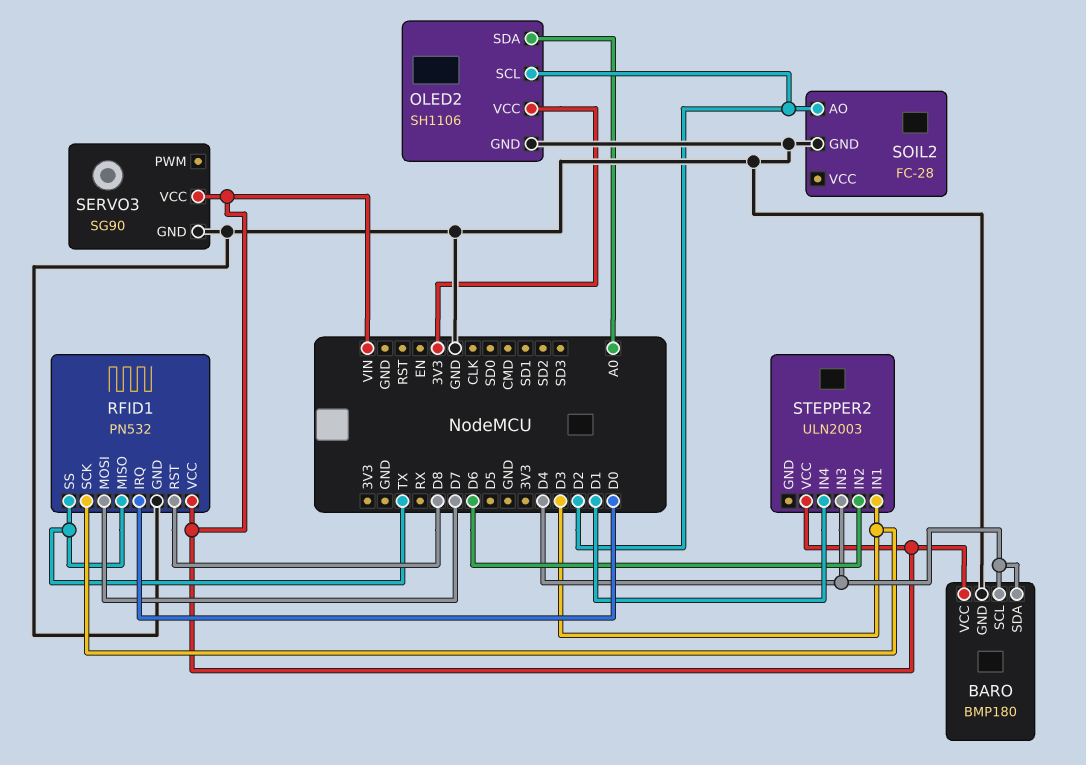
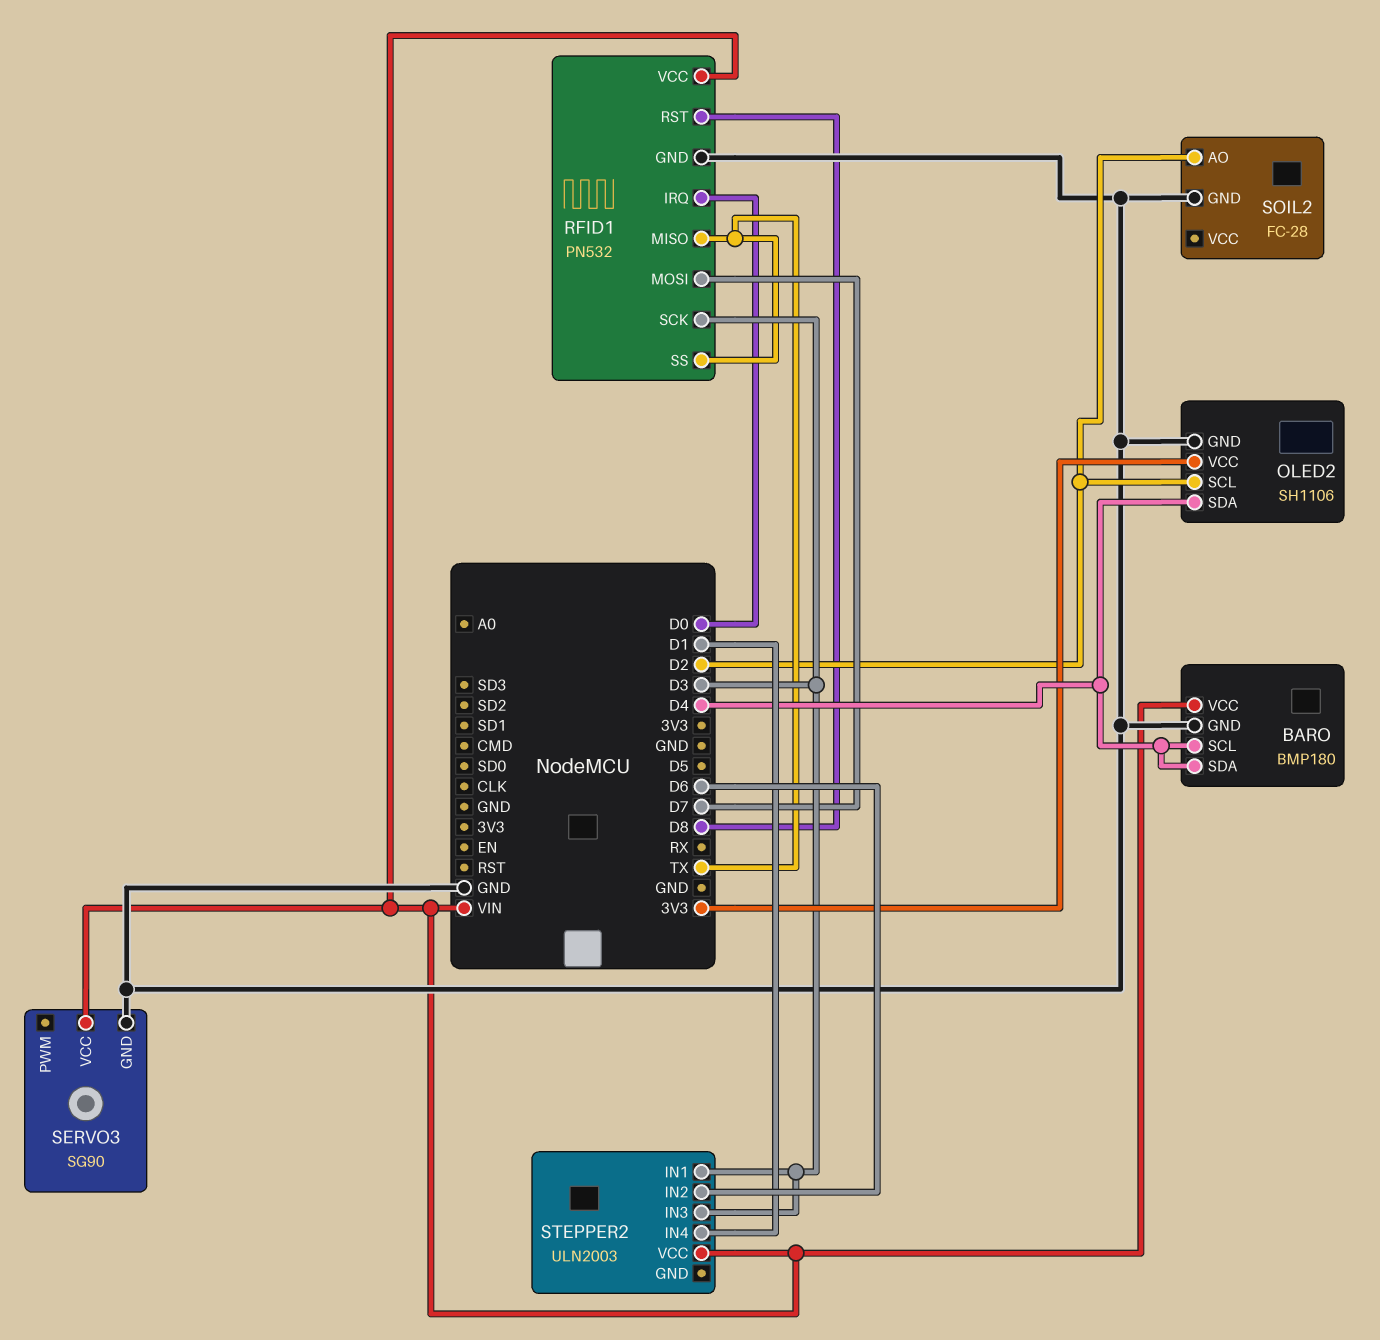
OLED2 pin SDA: A0 -> D4
STEPPER2 pin IN3: D4 -> D3

